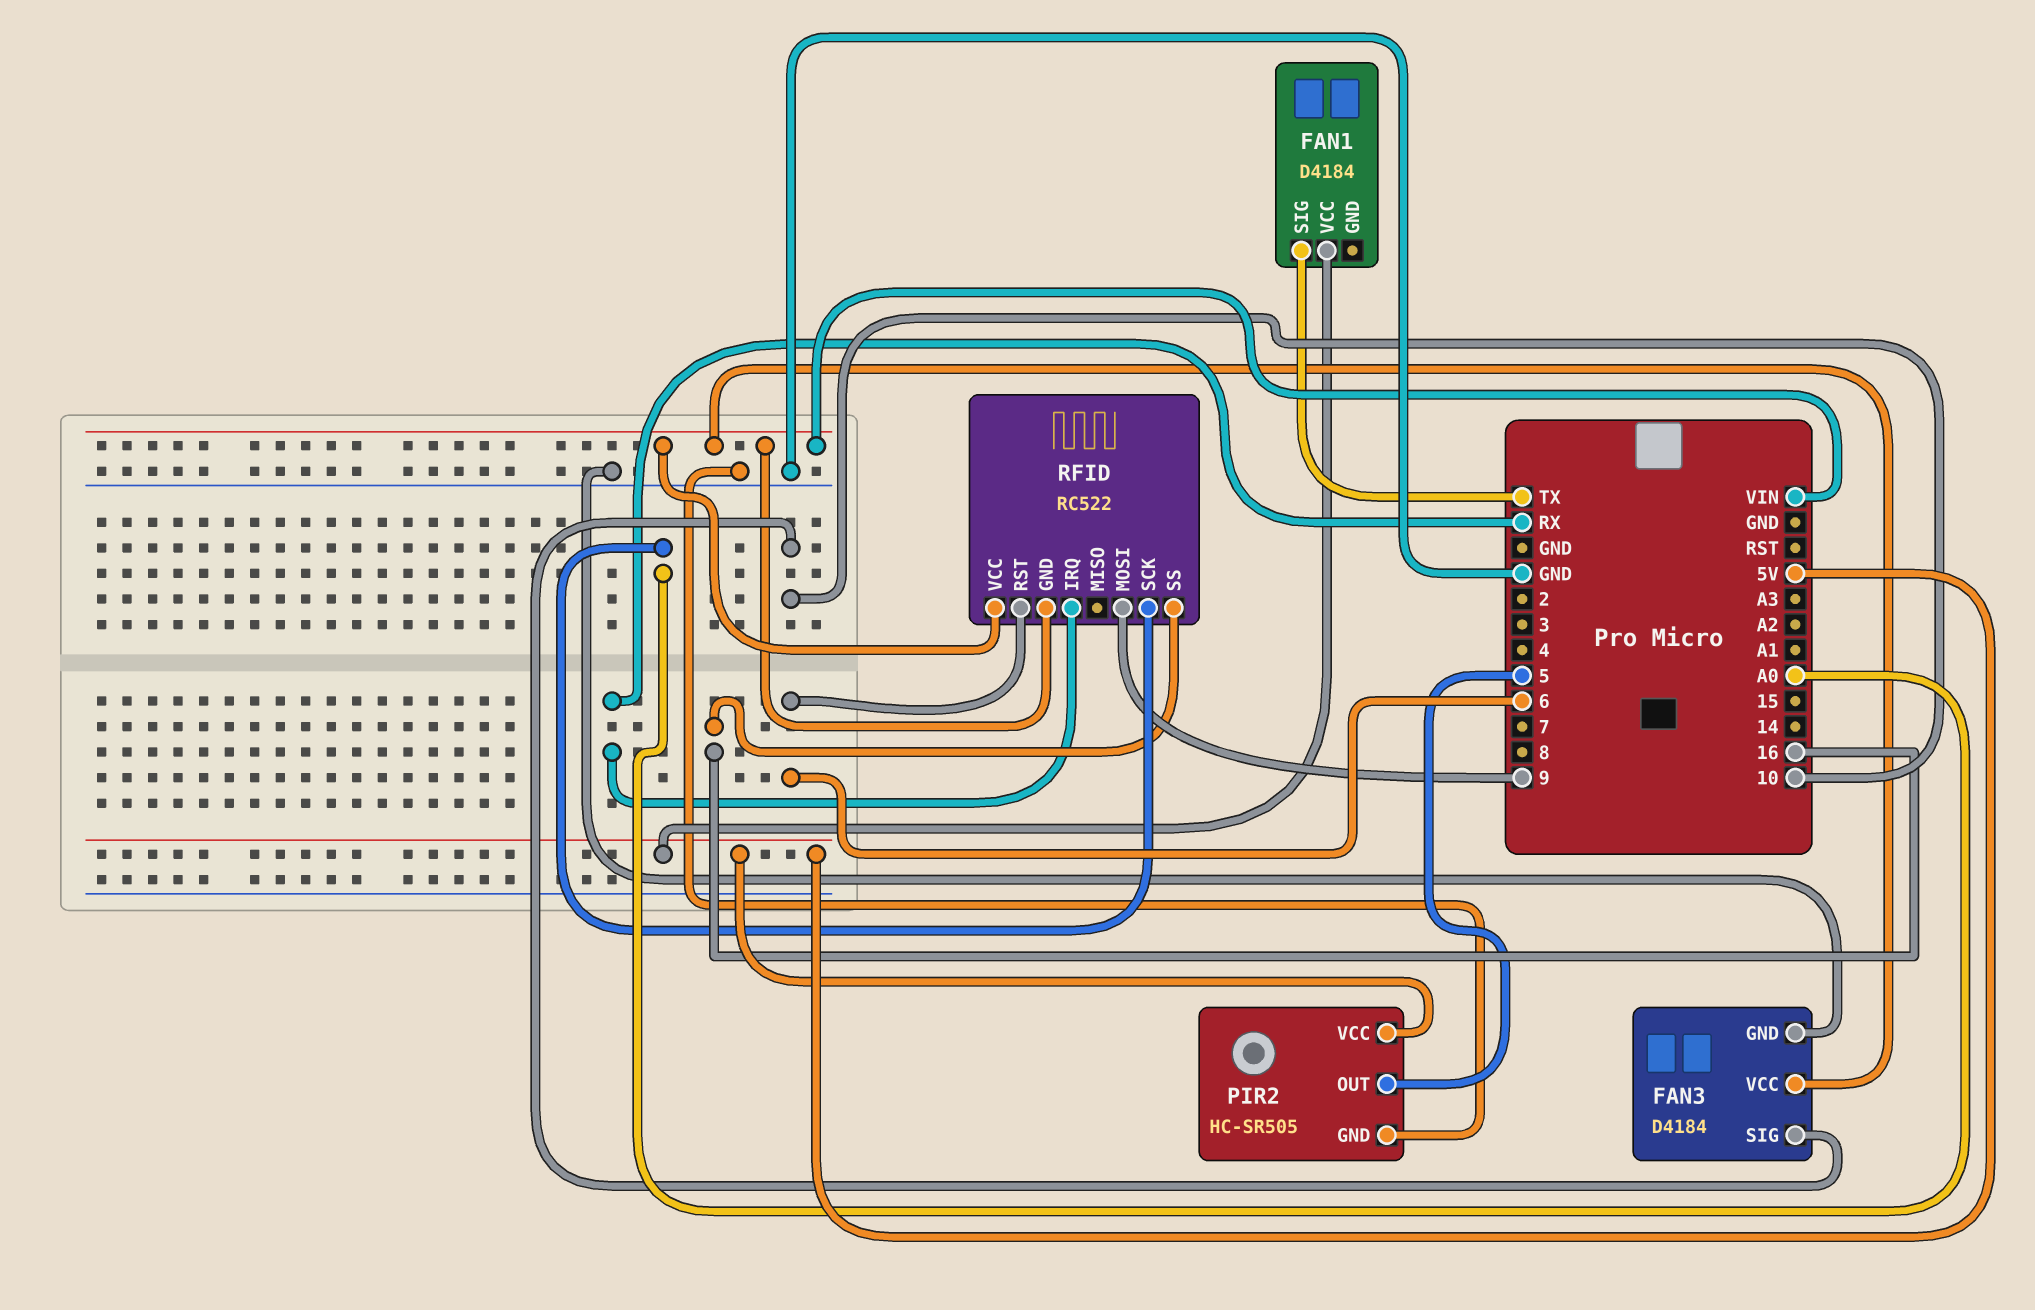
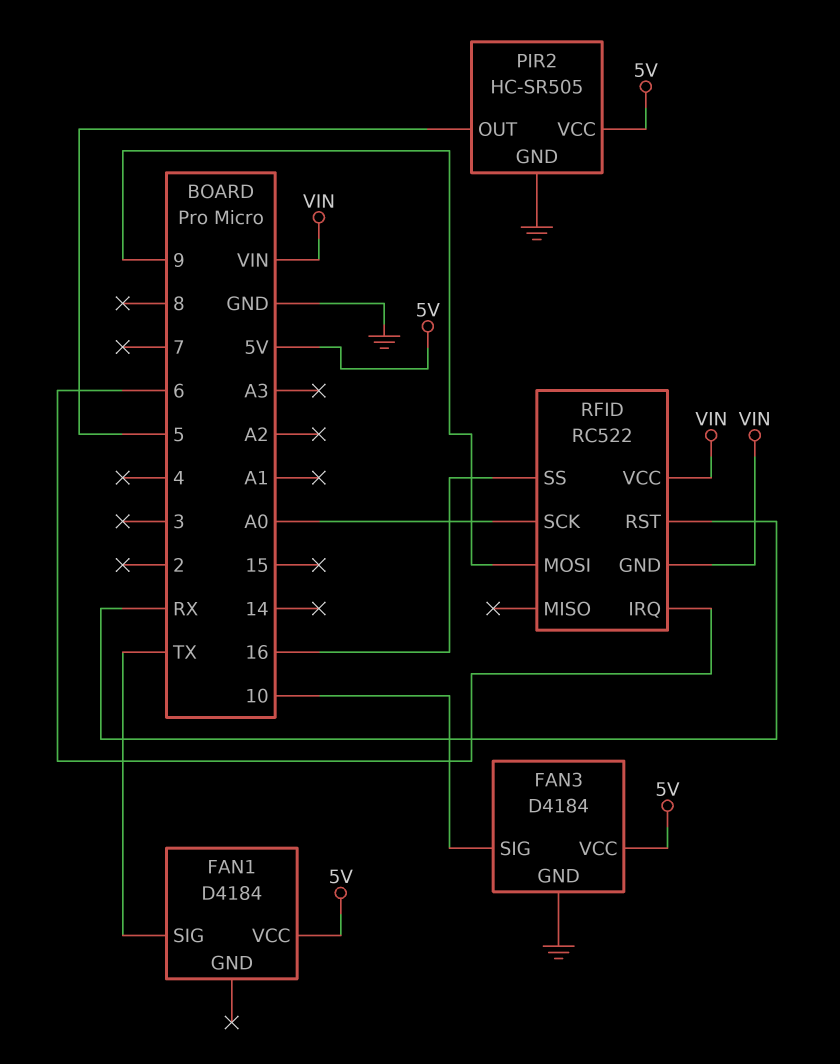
FAN3 pin VCC: VIN -> 5V
RFID pin IRQ: RX -> 6
RFID pin RST: 6 -> RX

